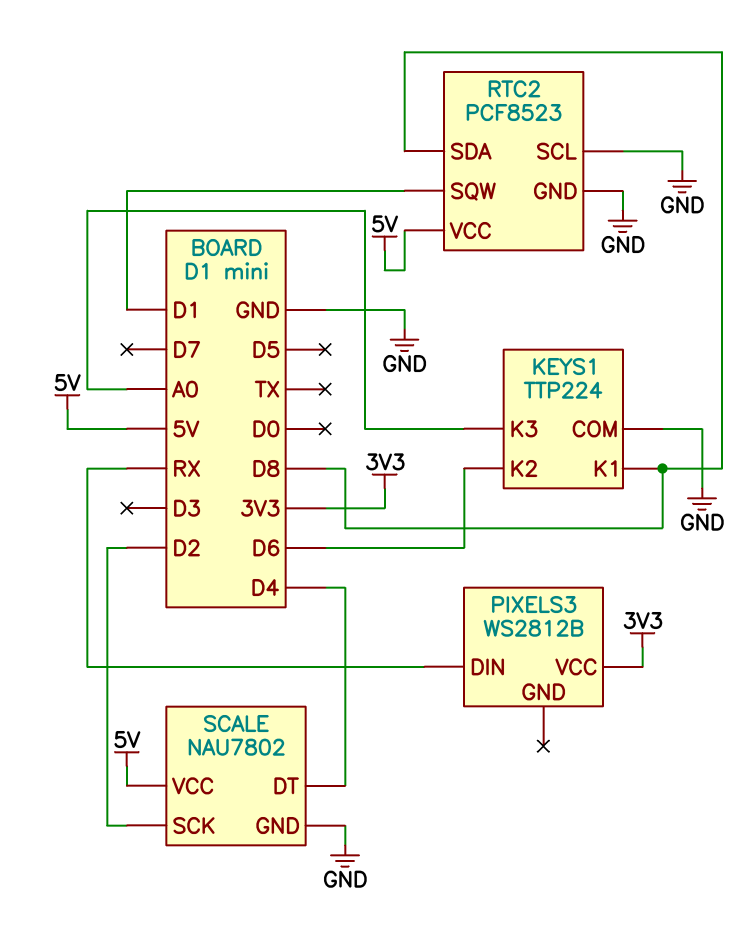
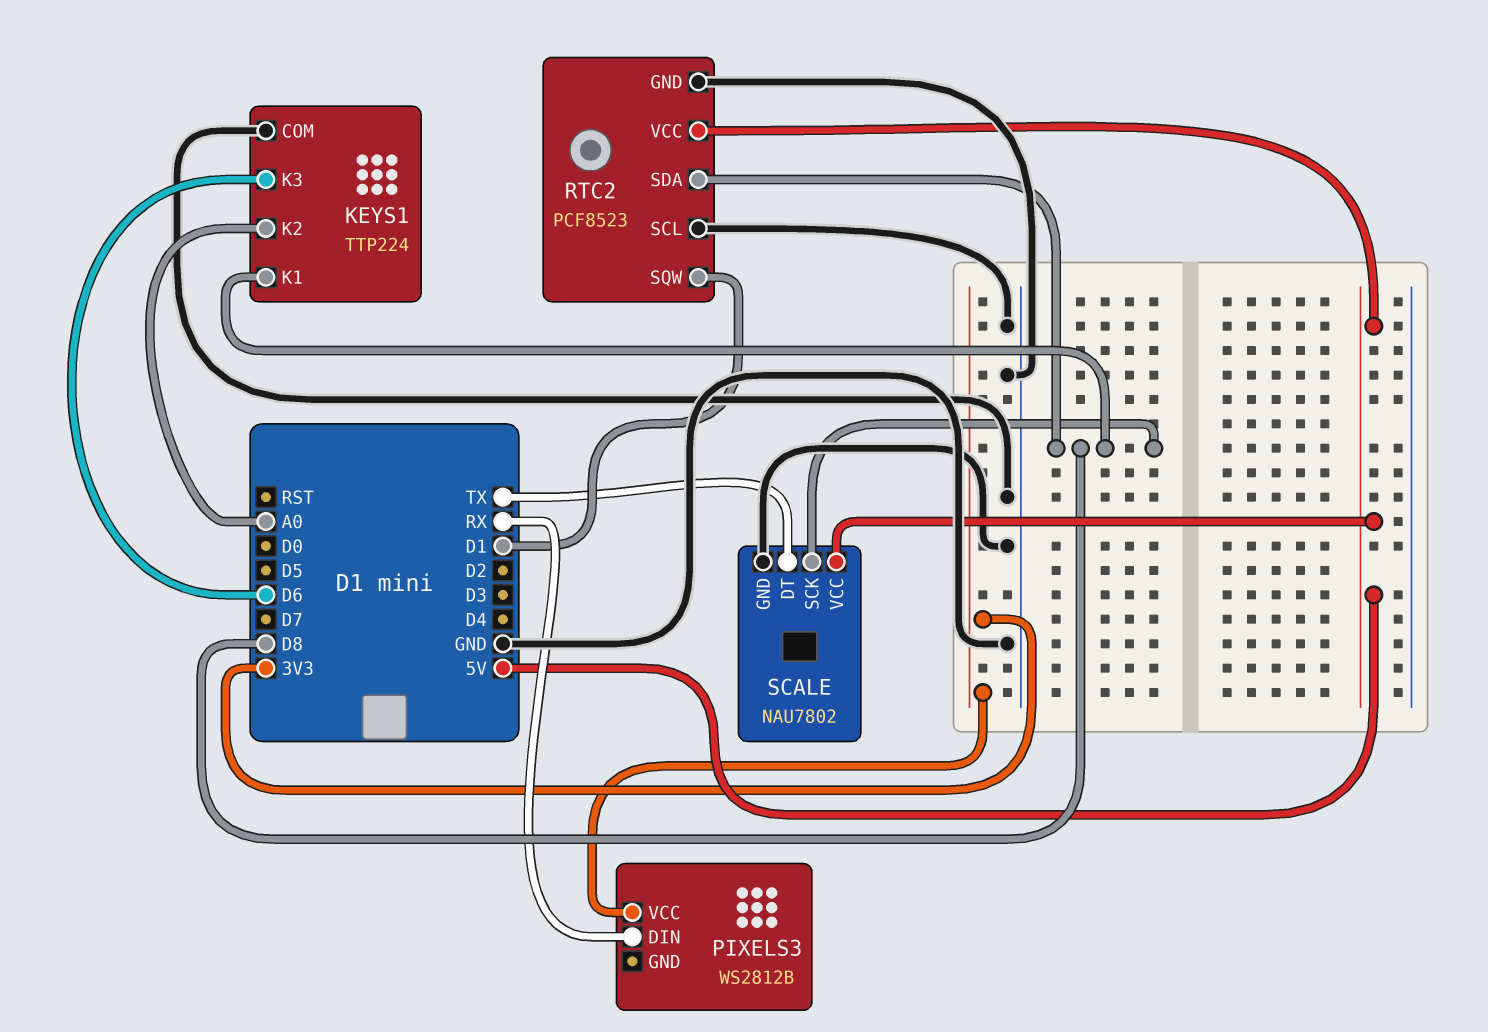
KEYS1 pin K2: D6 -> A0
KEYS1 pin K3: A0 -> D6
SCALE pin DT: D4 -> TX
SCALE pin SCK: D2 -> D8

